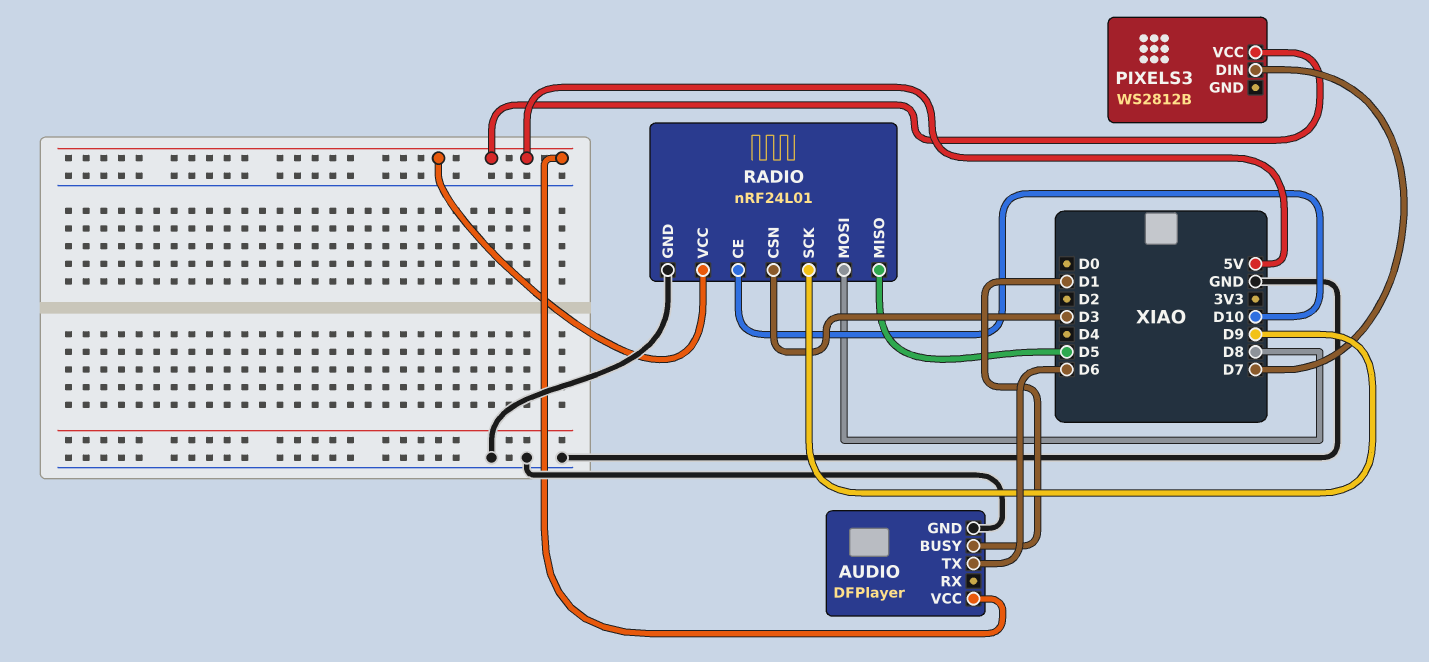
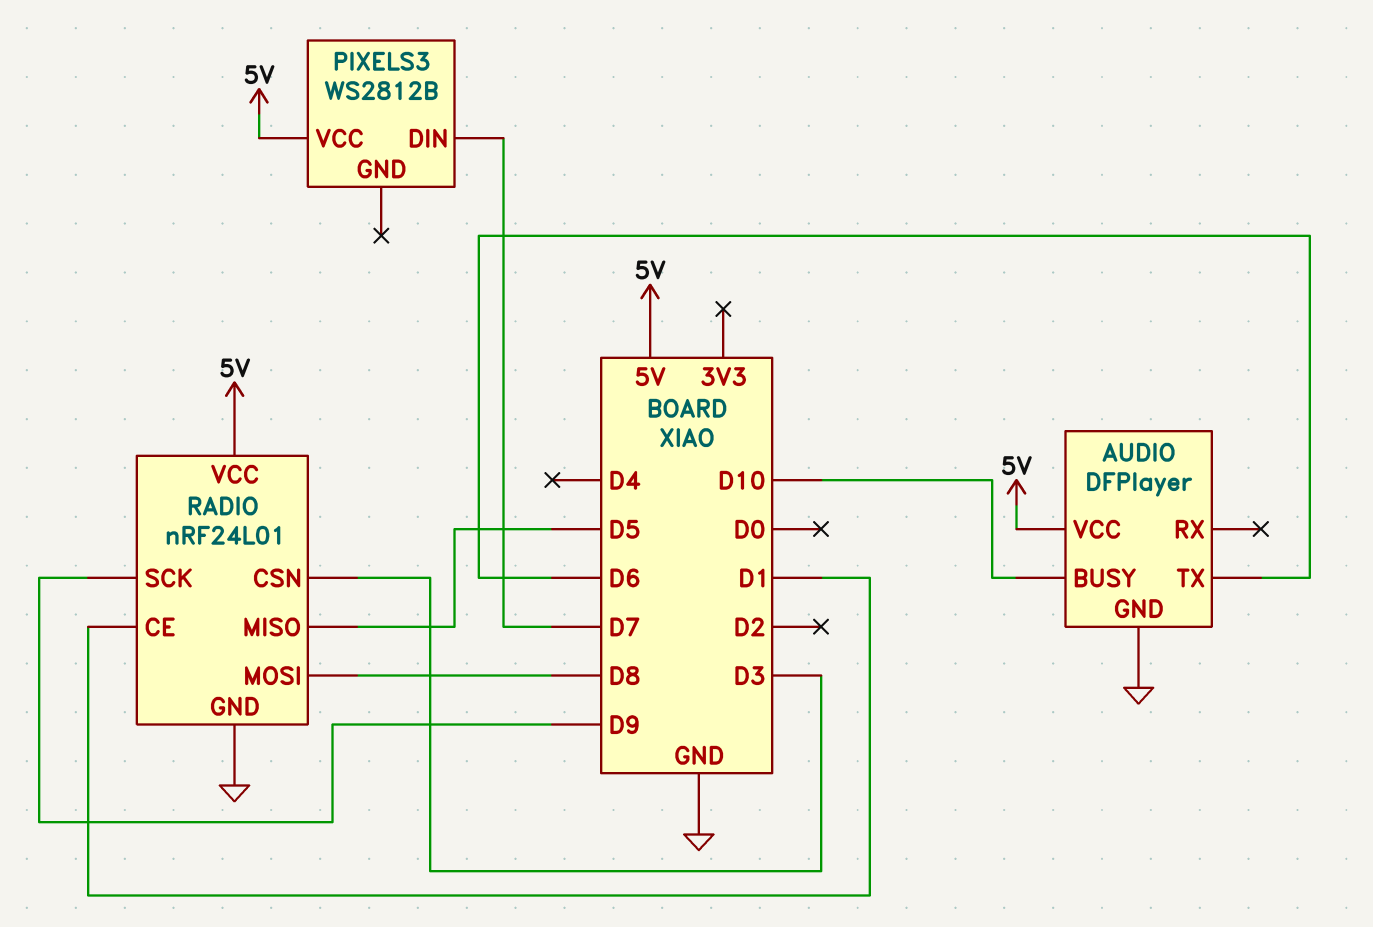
AUDIO pin BUSY: D1 -> D10
RADIO pin CE: D10 -> D1

